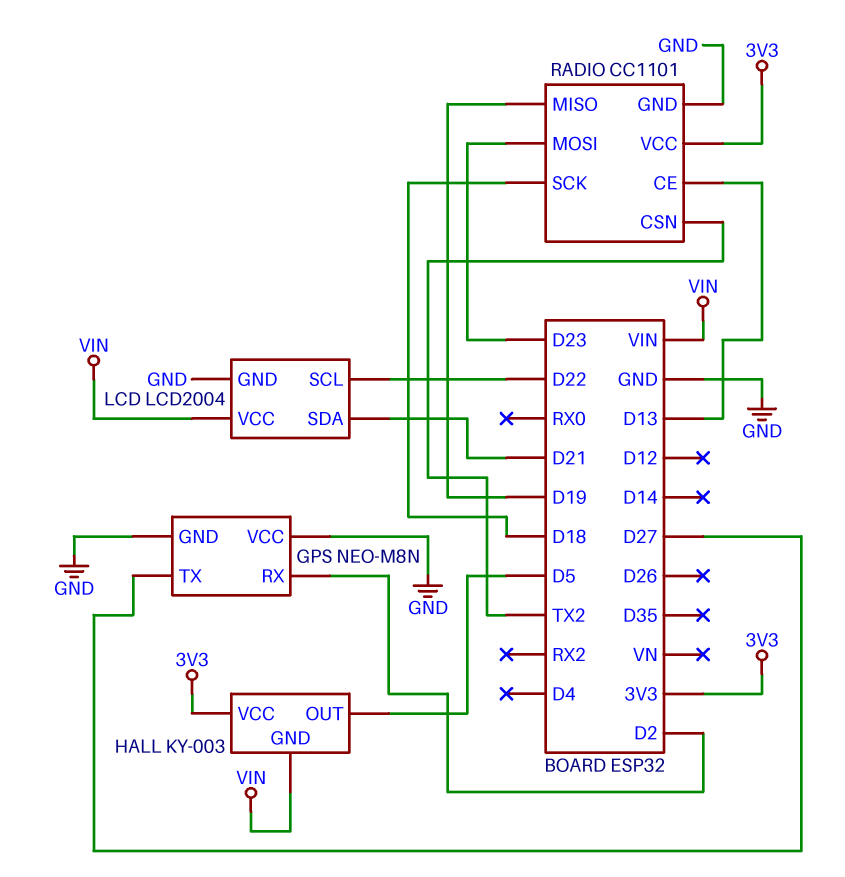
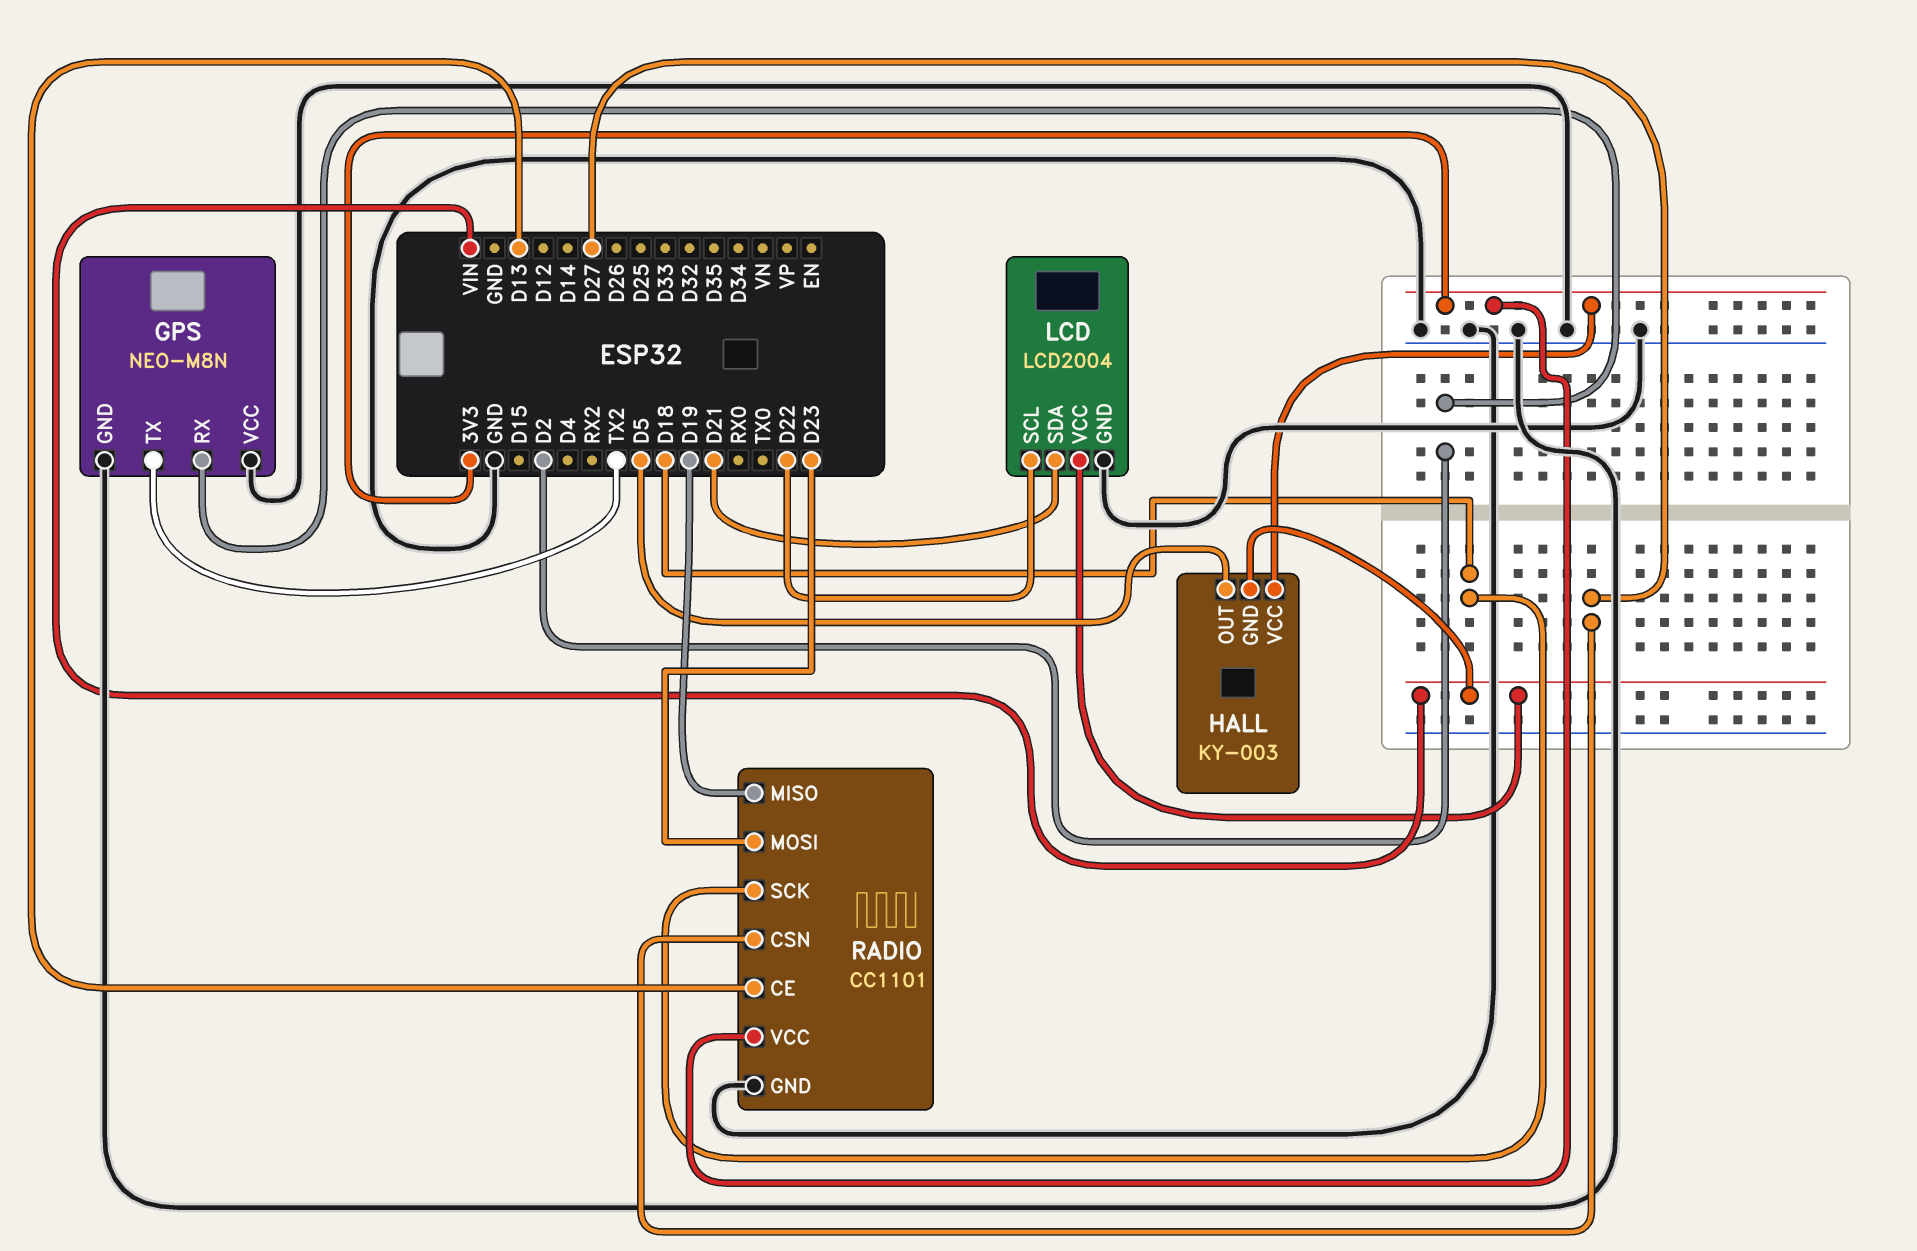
GPS pin TX: D27 -> TX2
RADIO pin CSN: TX2 -> D27

